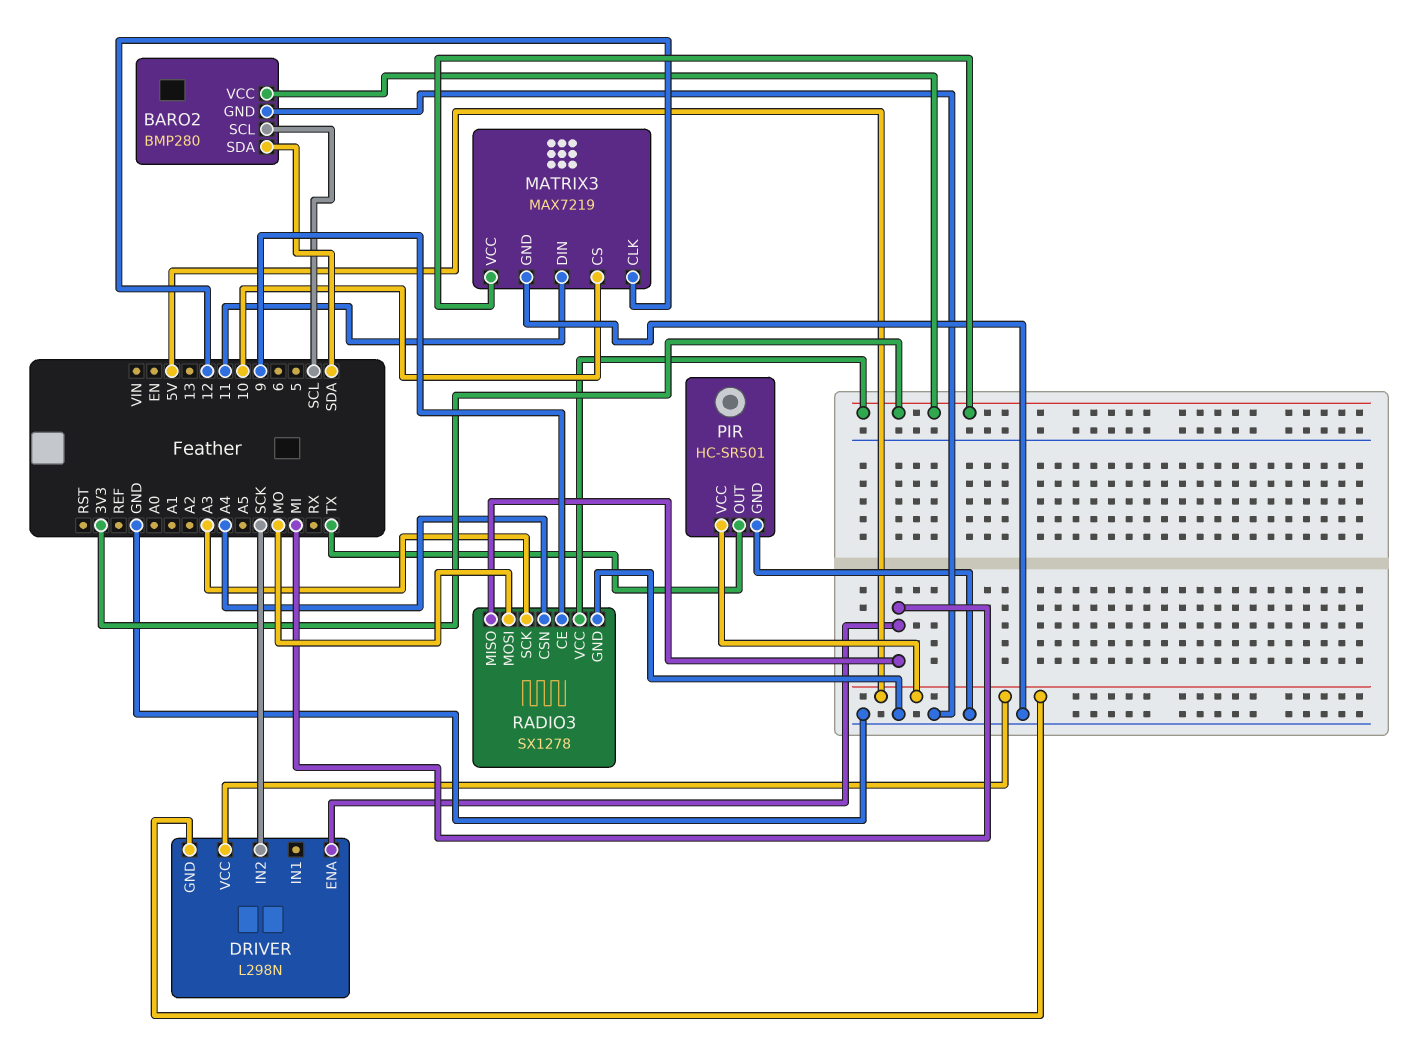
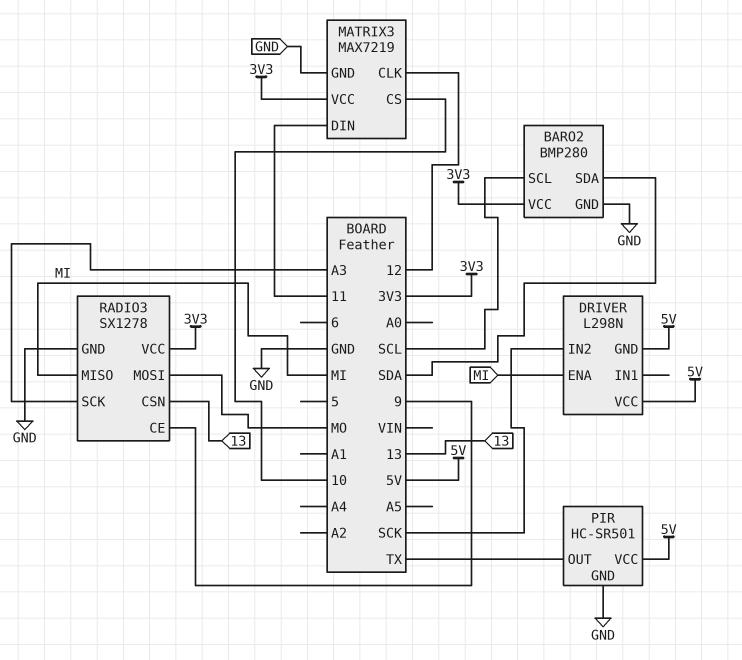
RADIO3 pin CSN: A4 -> 13

